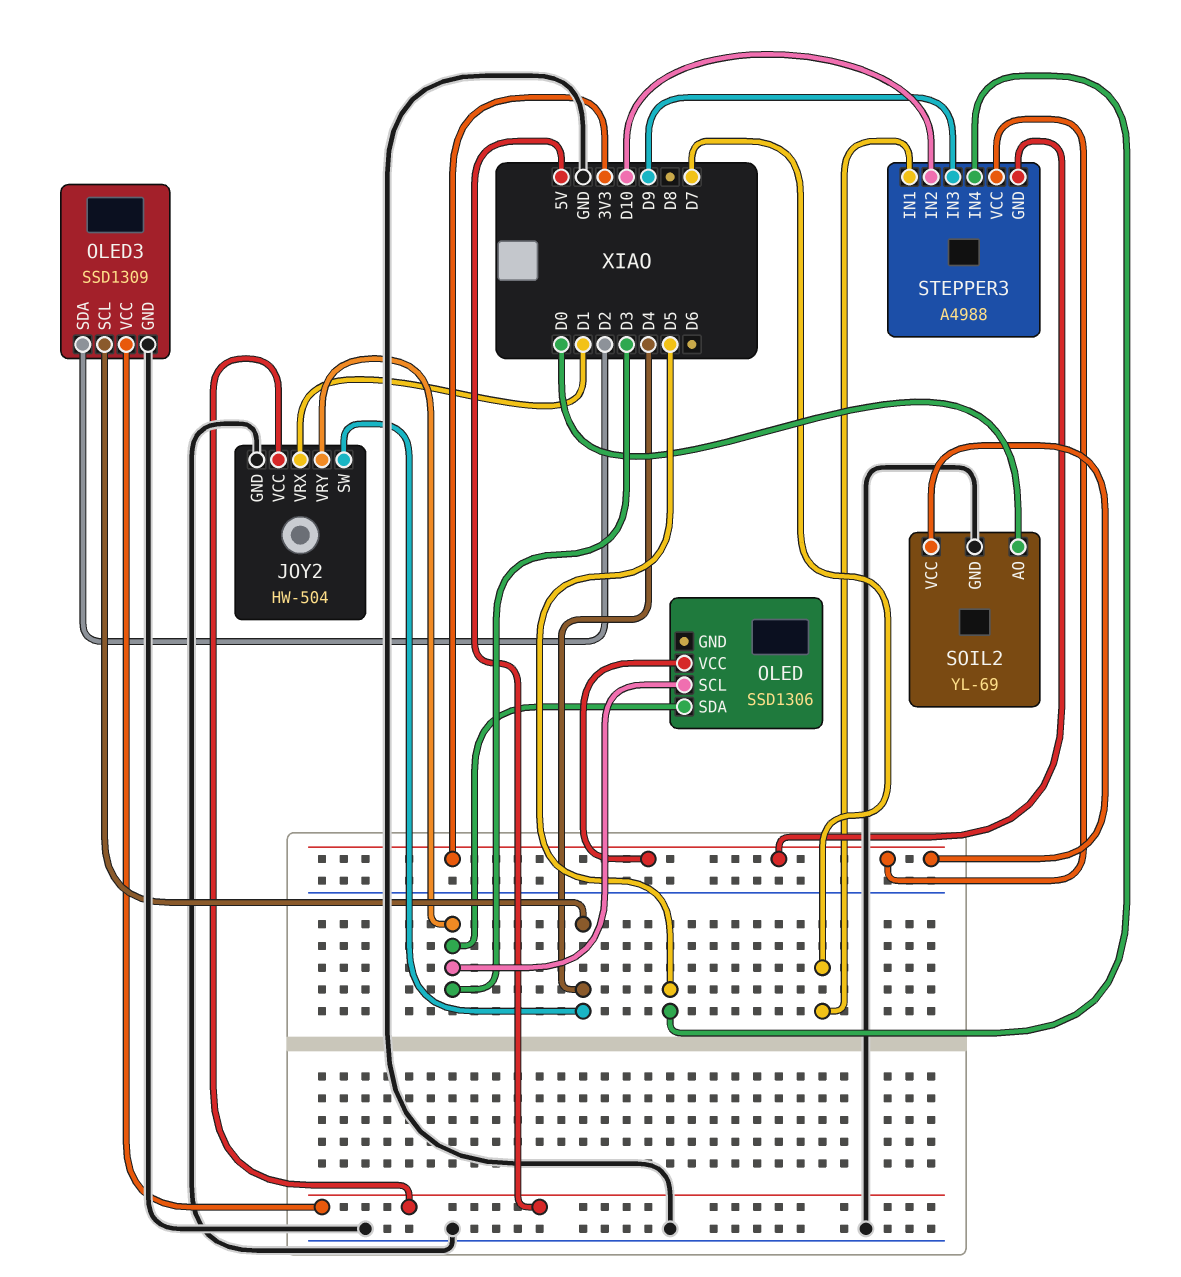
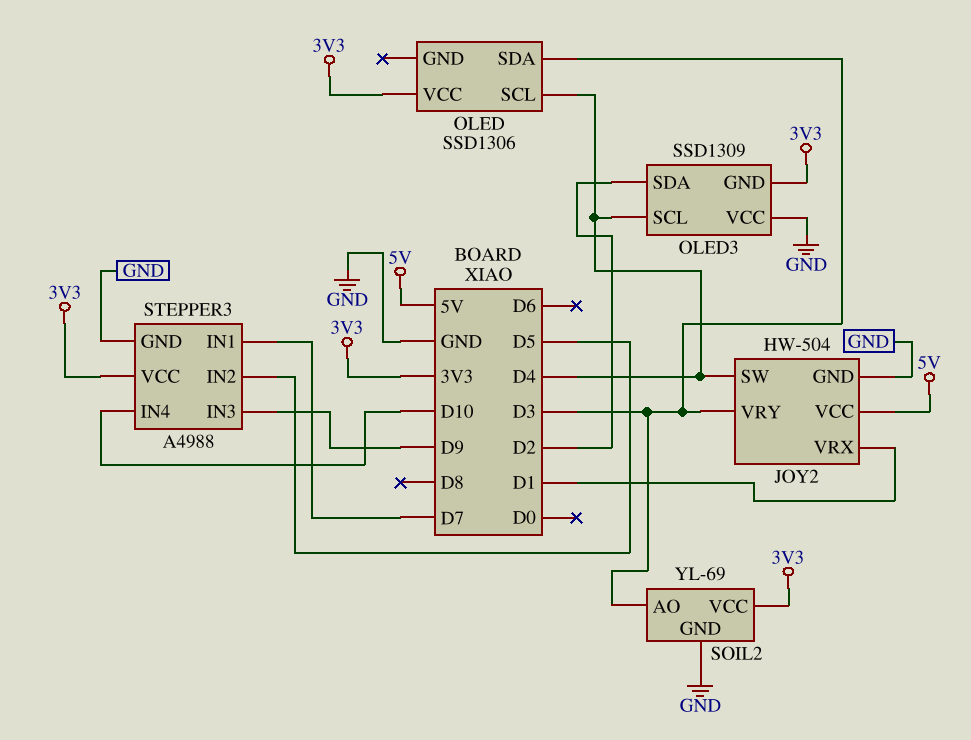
OLED pin SCL: D3 -> D4
OLED3 pin GND: GND -> 3V3
OLED3 pin VCC: 5V -> GND
SOIL2 pin AO: D0 -> D3
STEPPER3 pin GND: 3V3 -> GND
STEPPER3 pin IN2: D10 -> D5
STEPPER3 pin IN4: D5 -> D10

